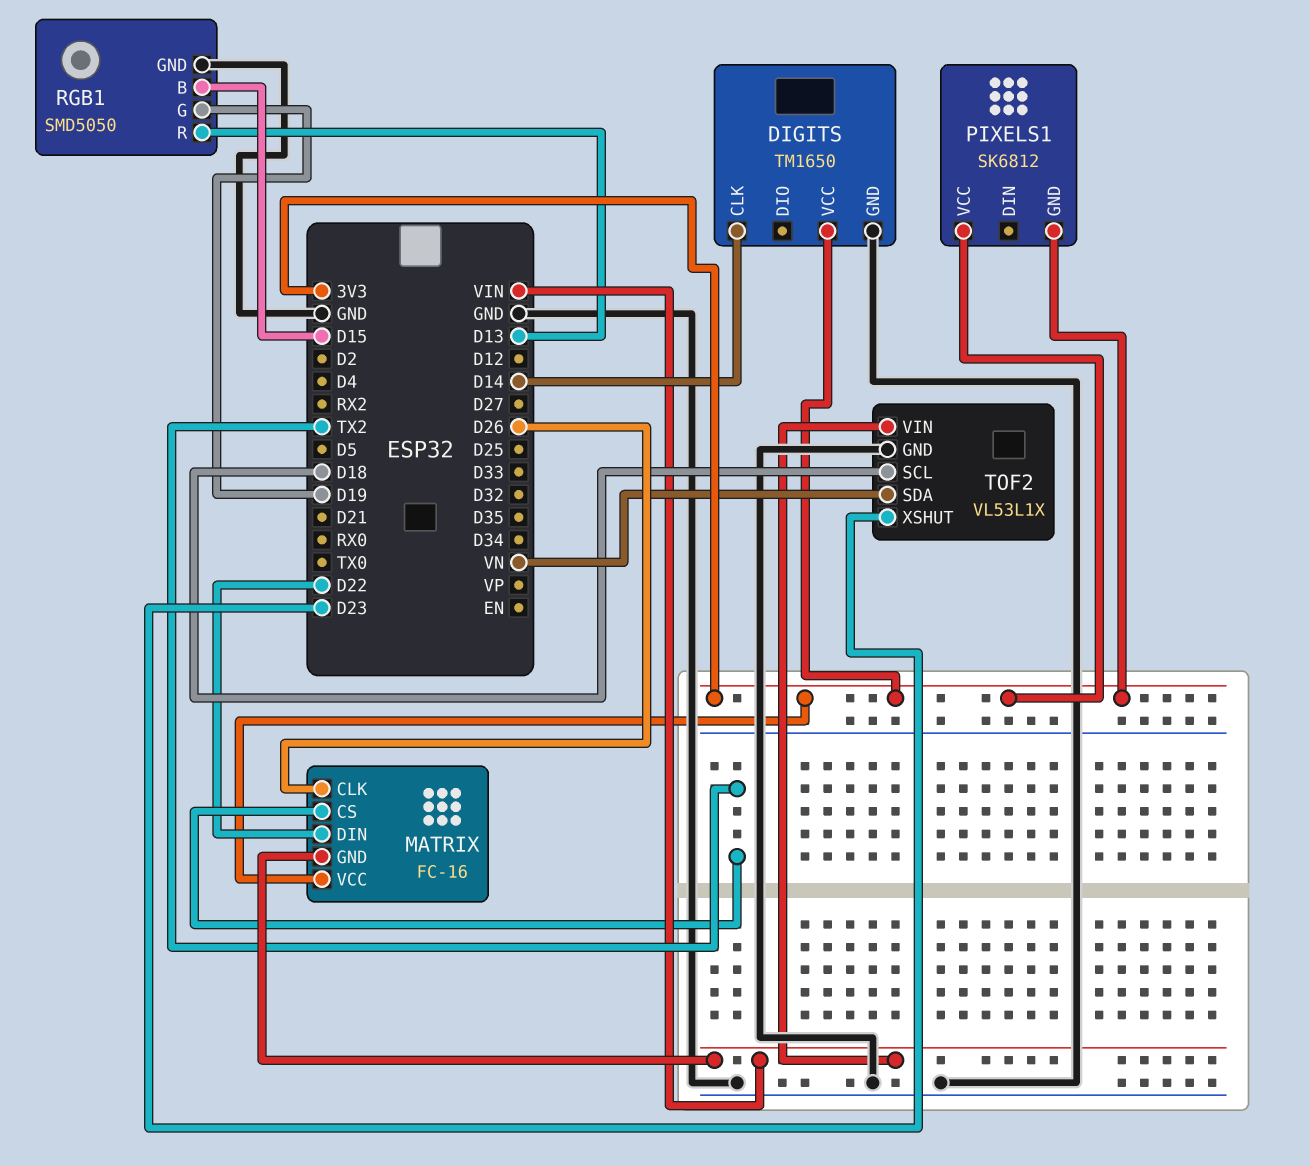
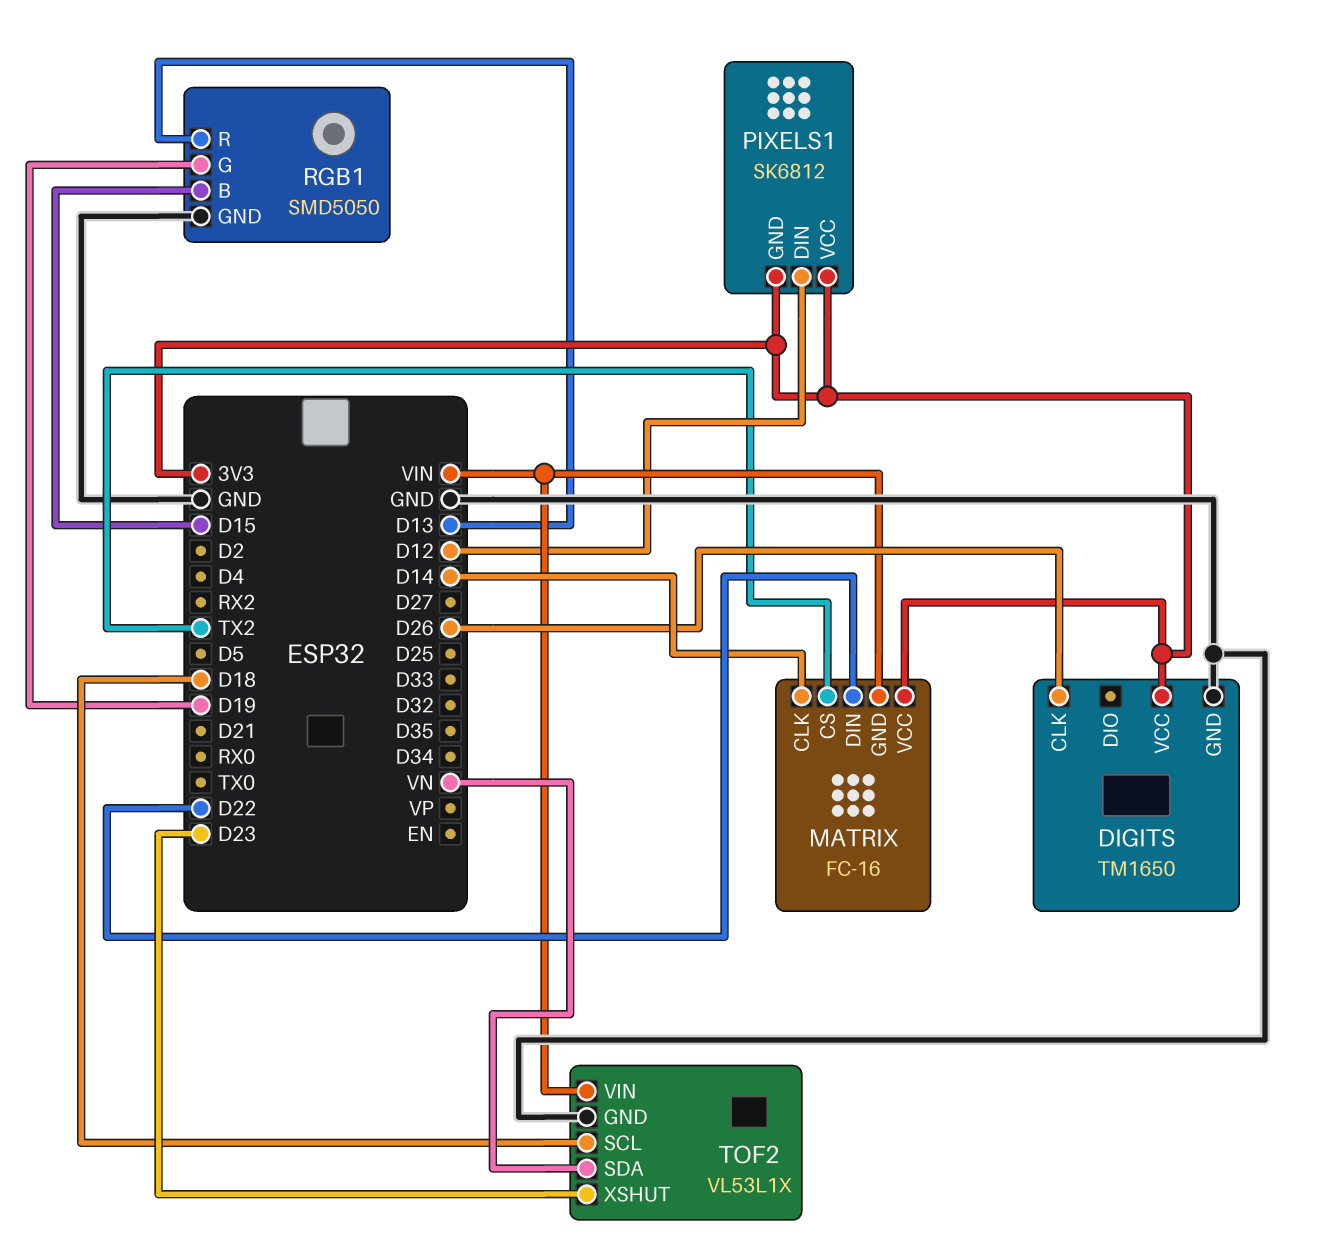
DIGITS pin CLK: D14 -> D26
MATRIX pin CLK: D26 -> D14
PIXELS1 pin DIN: none -> D12

